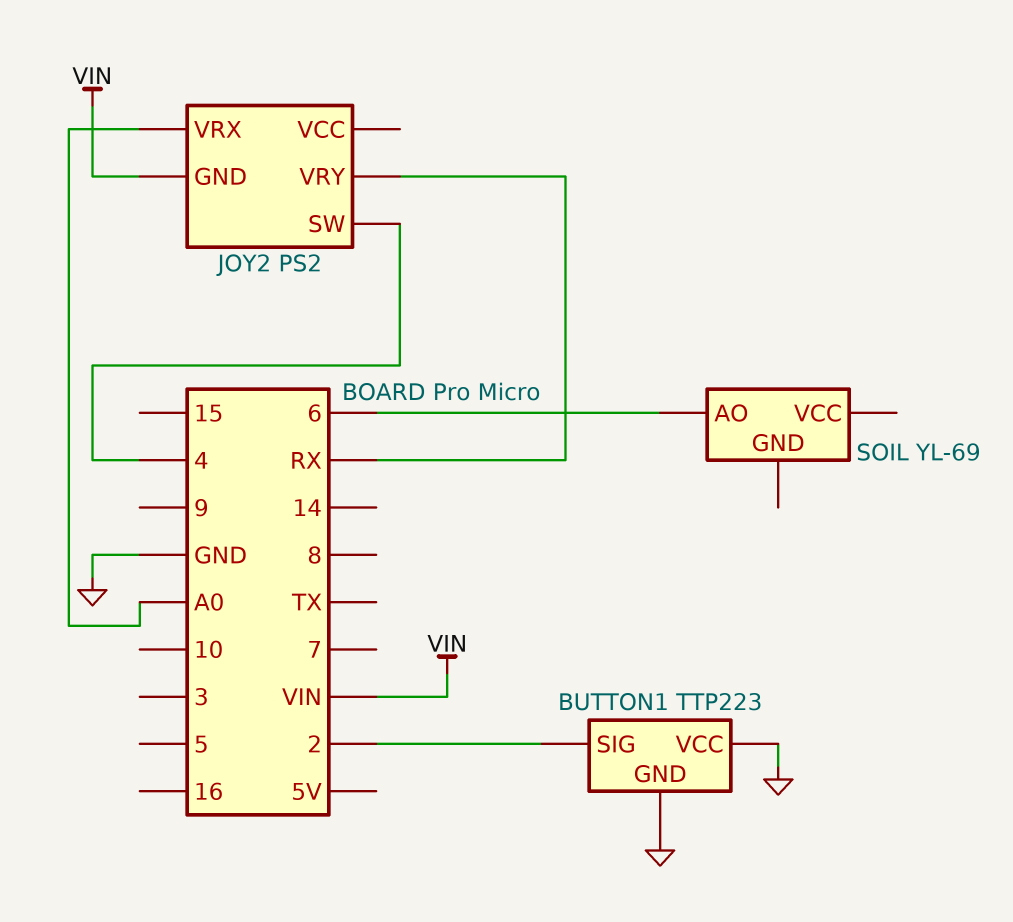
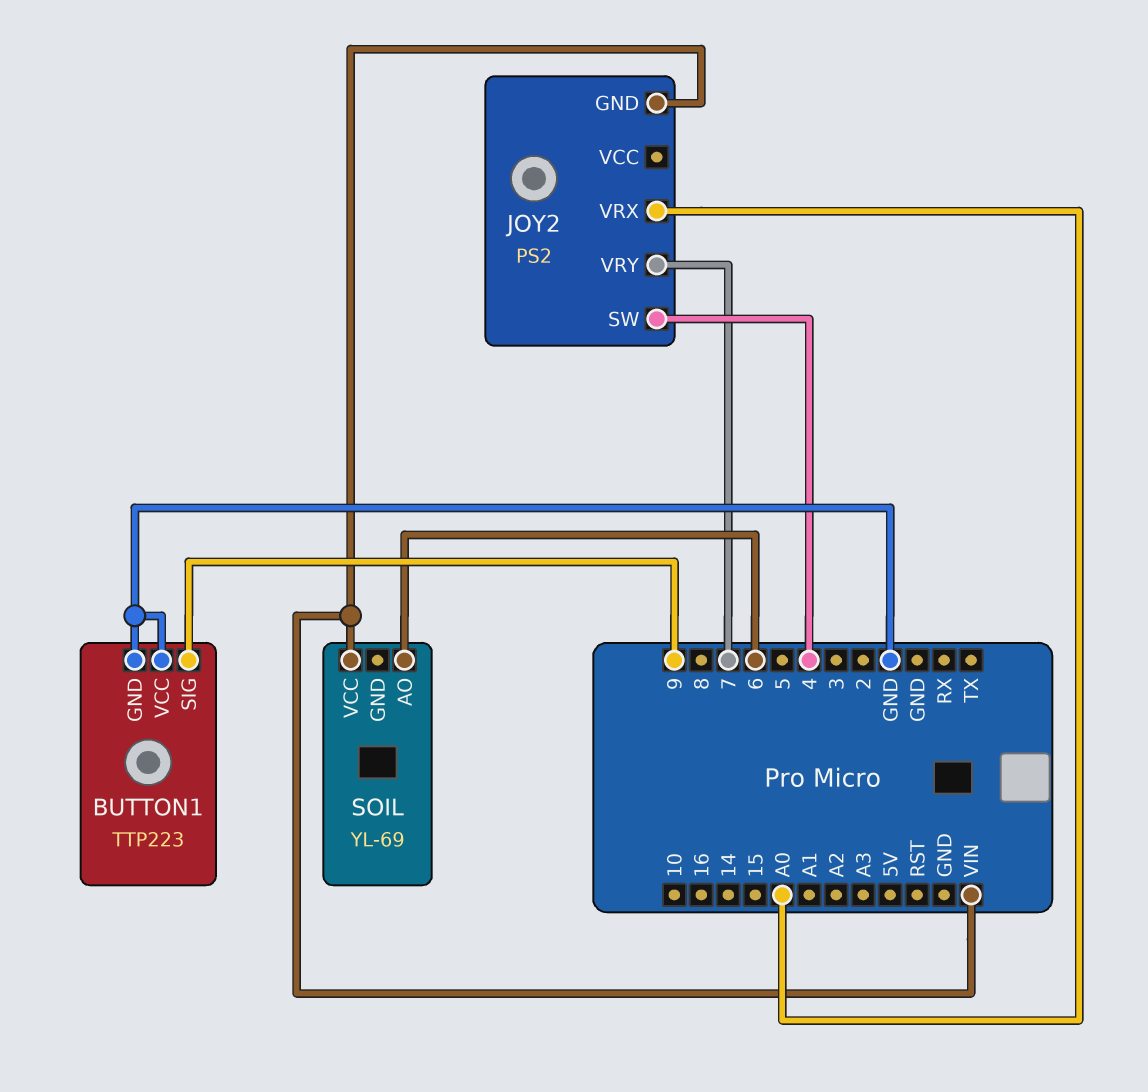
BUTTON1 pin SIG: 2 -> 9
JOY2 pin VRY: RX -> 7
SOIL pin VCC: none -> VIN

